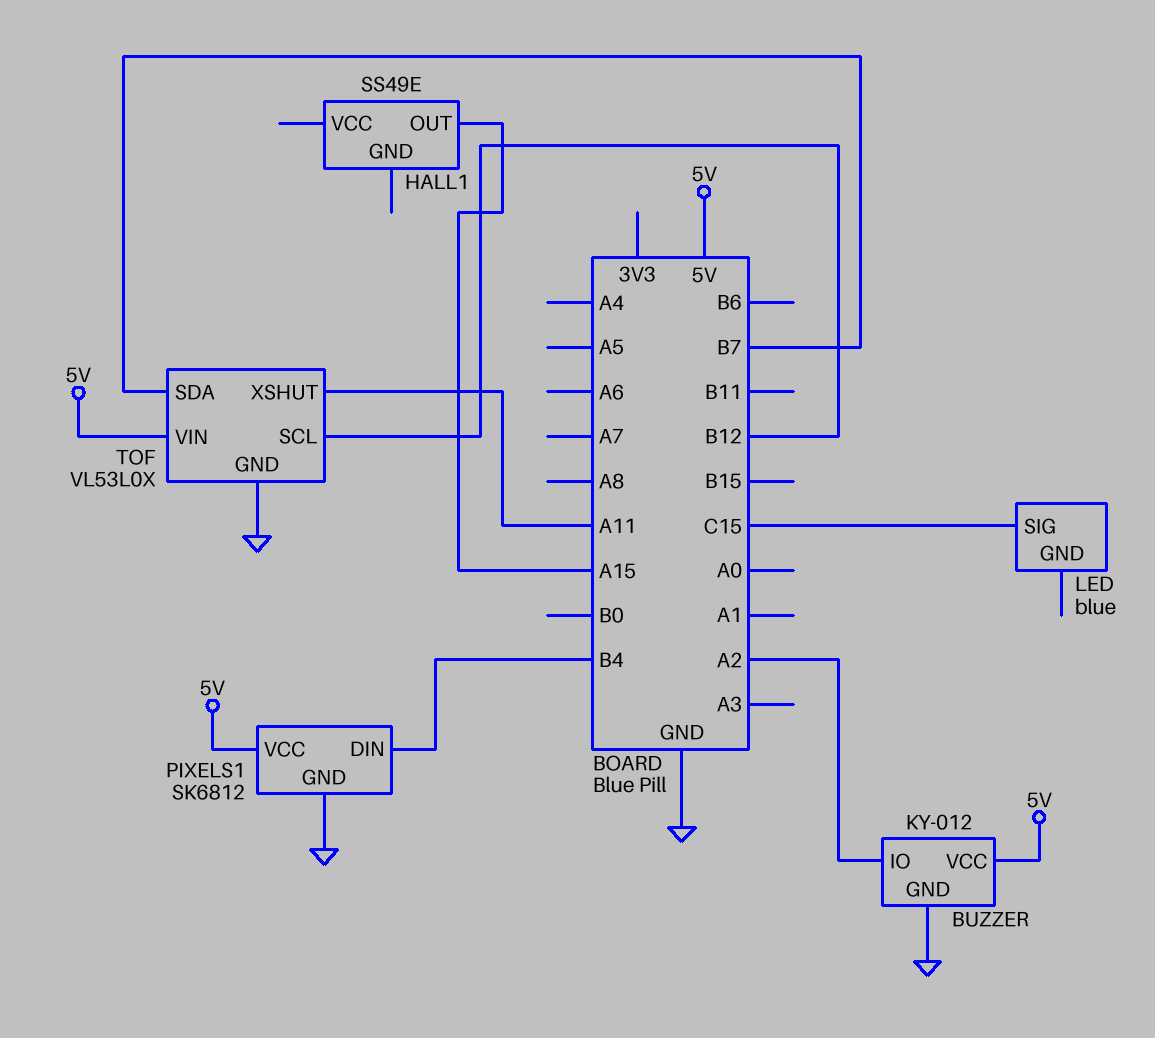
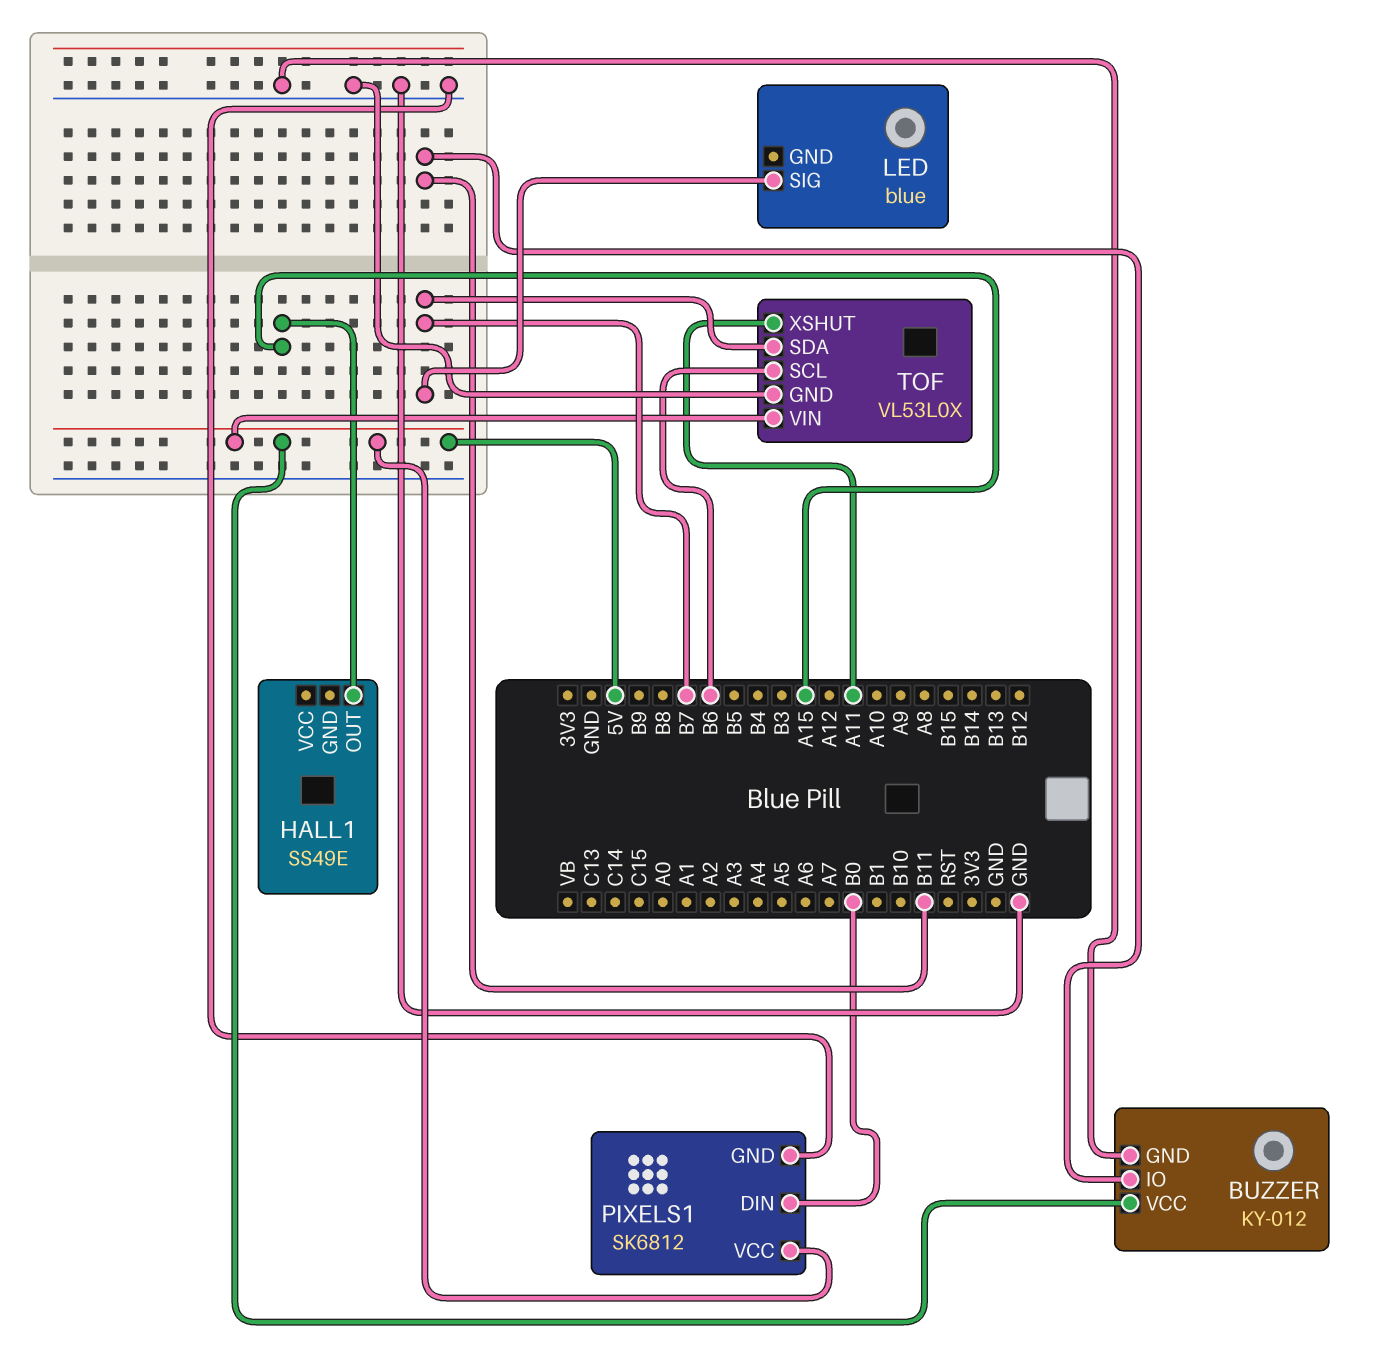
BUZZER pin IO: A2 -> B11
LED pin SIG: C15 -> B7
PIXELS1 pin DIN: B4 -> B0
TOF pin SCL: B12 -> B6

